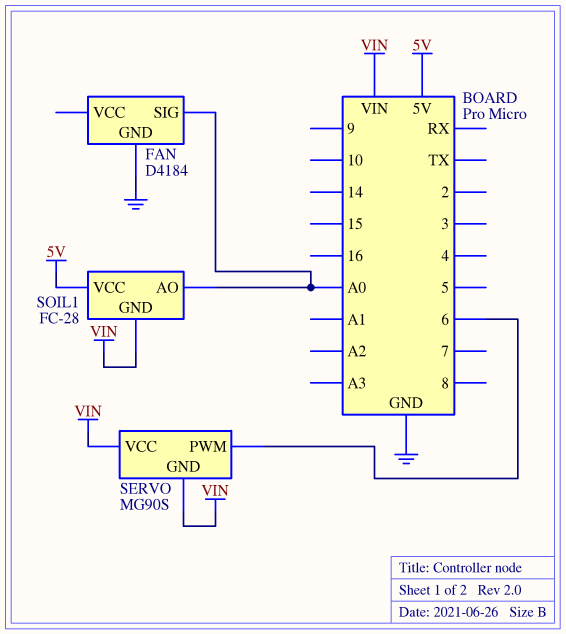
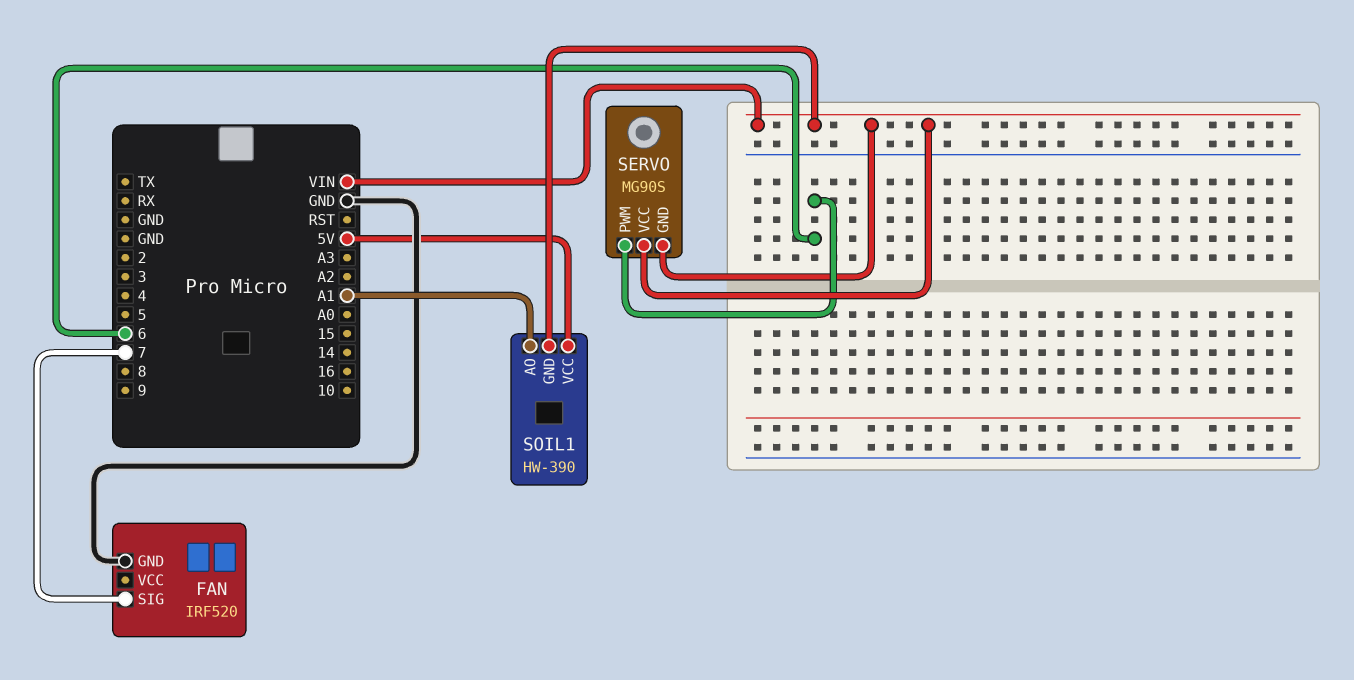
FAN: D4184 -> IRF520
FAN pin SIG: A0 -> 7
SOIL1: FC-28 -> HW-390
SOIL1 pin AO: A0 -> A1

